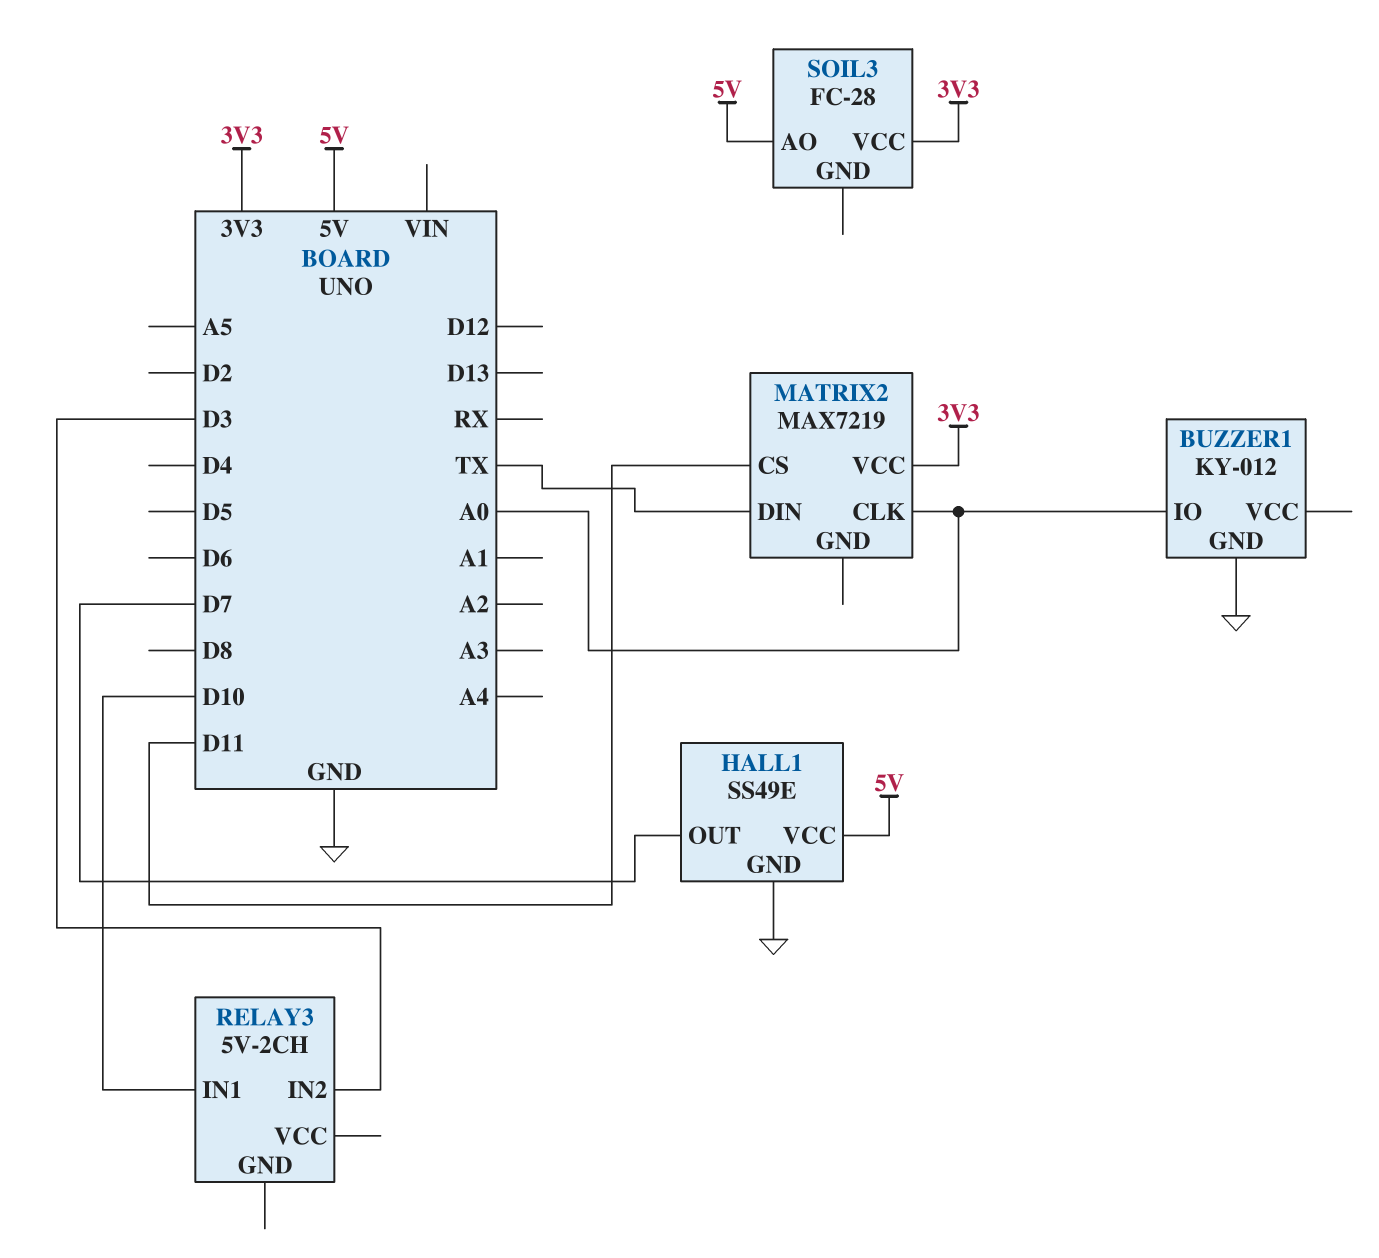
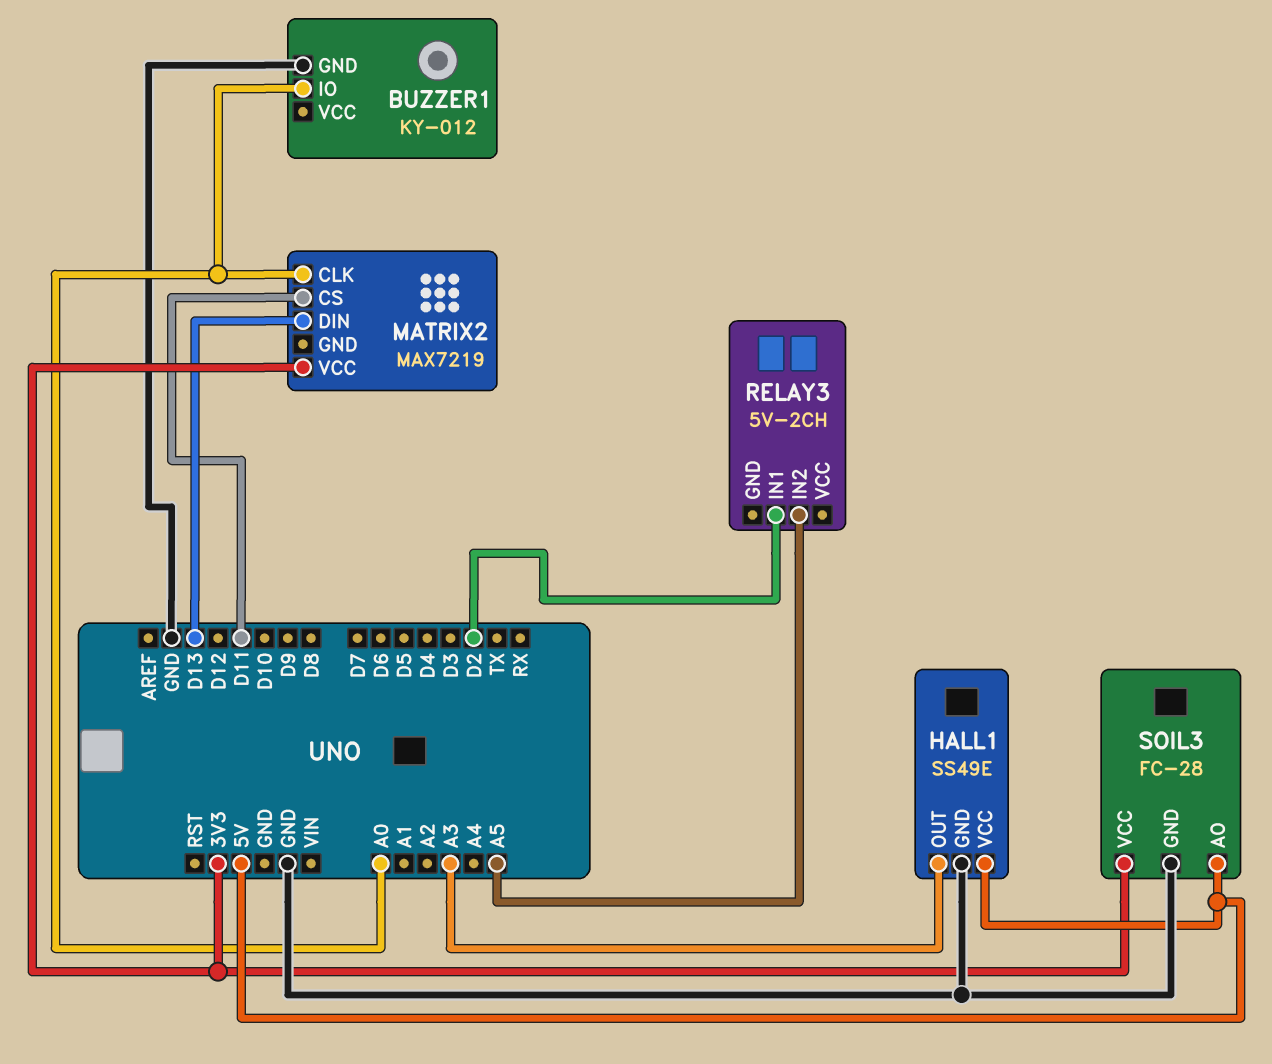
HALL1 pin OUT: D7 -> A3
MATRIX2 pin DIN: TX -> D13
RELAY3 pin IN1: D10 -> D2
RELAY3 pin IN2: D3 -> A5
SOIL3 pin GND: none -> GND

